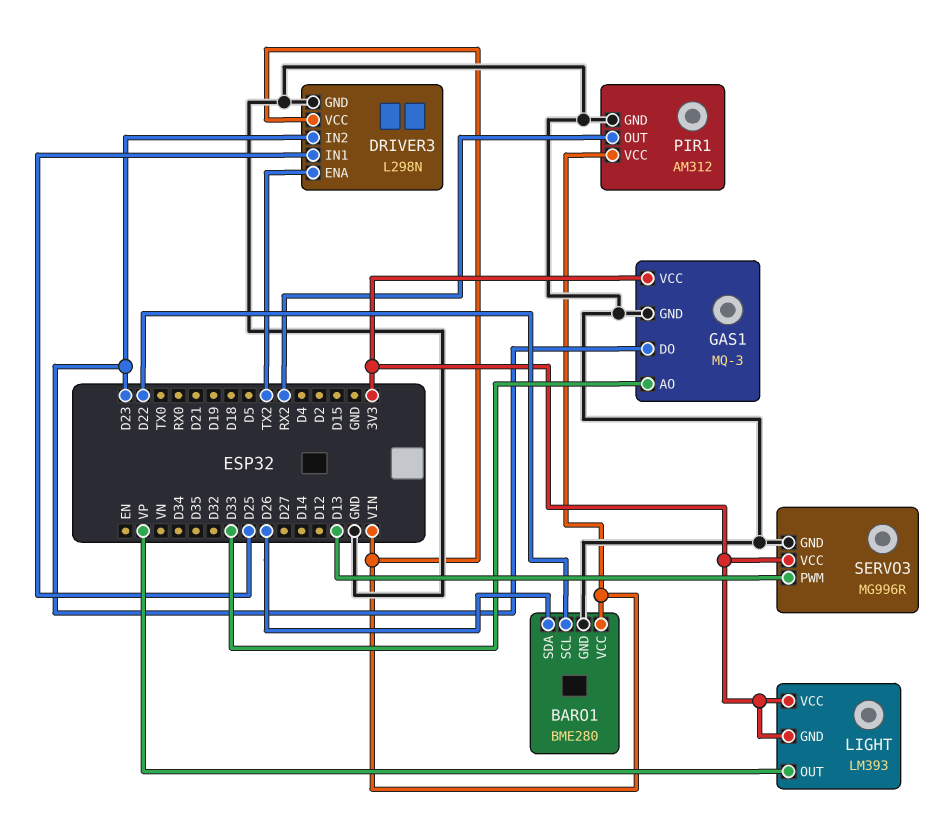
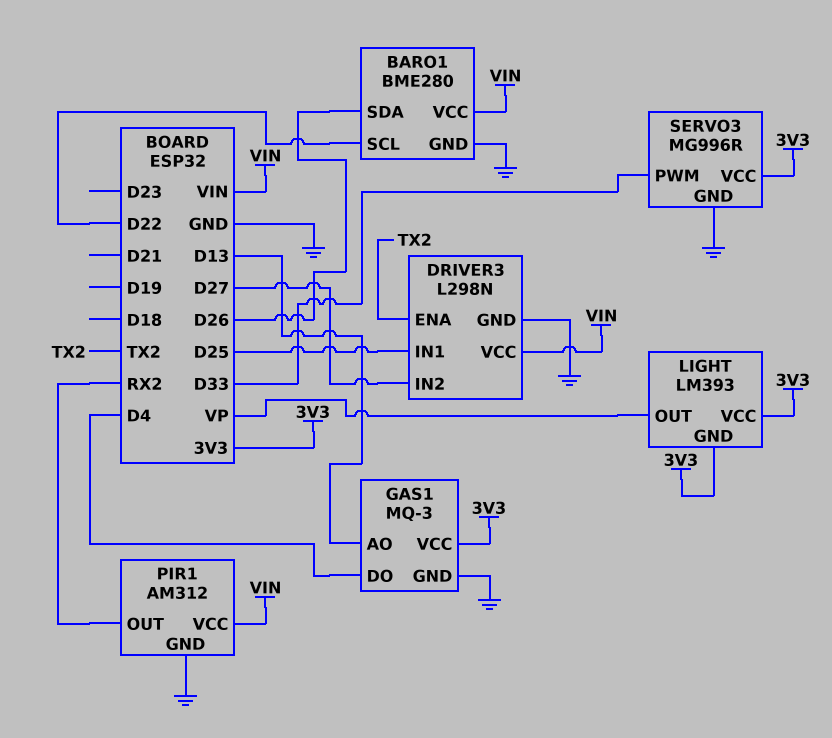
DRIVER3 pin IN2: D23 -> D27
GAS1 pin AO: D33 -> D13
GAS1 pin DO: D23 -> D4
SERVO3 pin PWM: D13 -> D33

